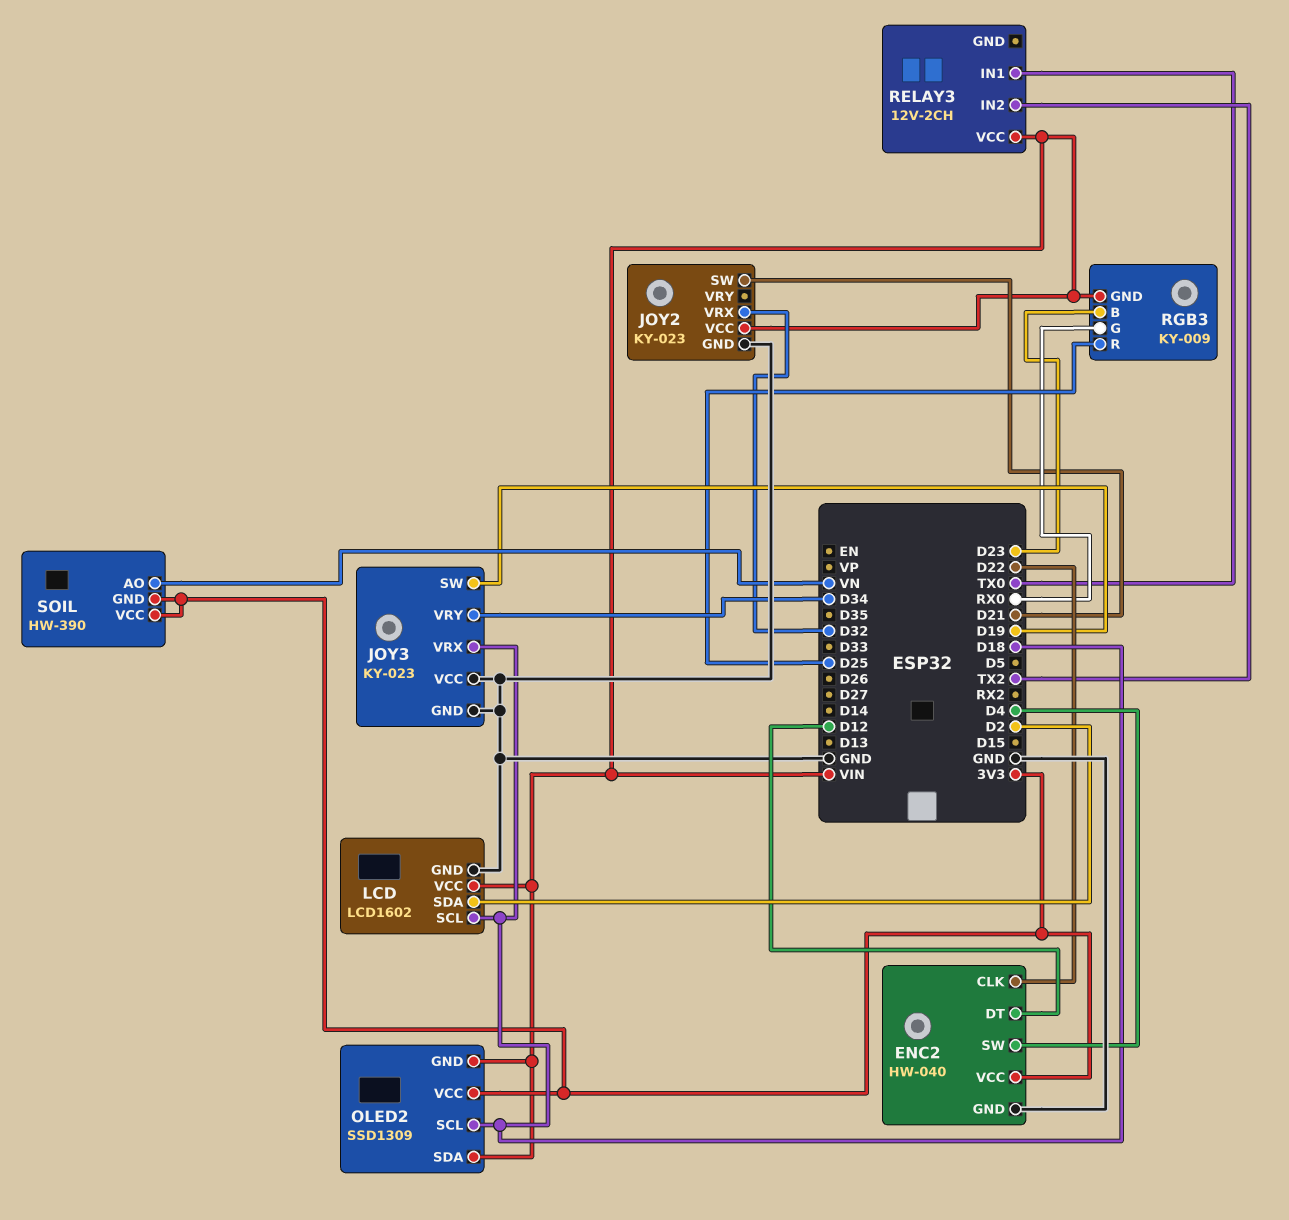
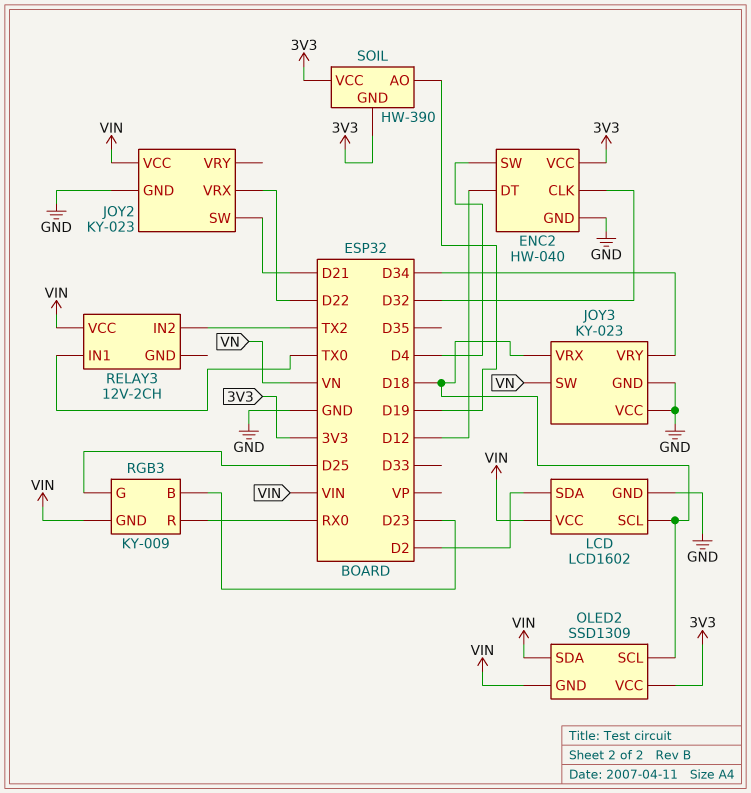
ENC2 pin CLK: D22 -> D32
JOY2 pin VRX: D32 -> D22
JOY3 pin SW: D19 -> VN
RGB3 pin G: RX0 -> D25
RGB3 pin R: D25 -> RX0
SOIL pin AO: VN -> D19

